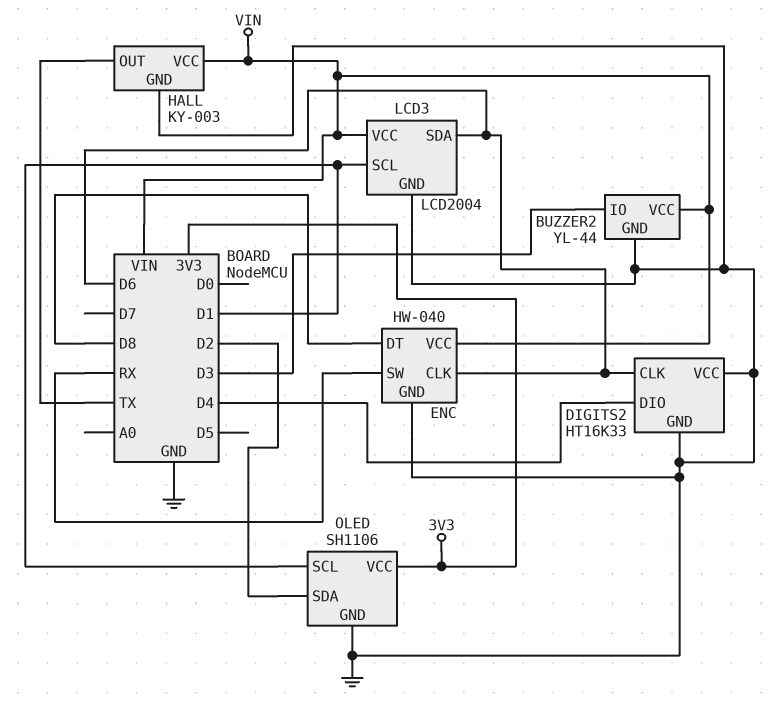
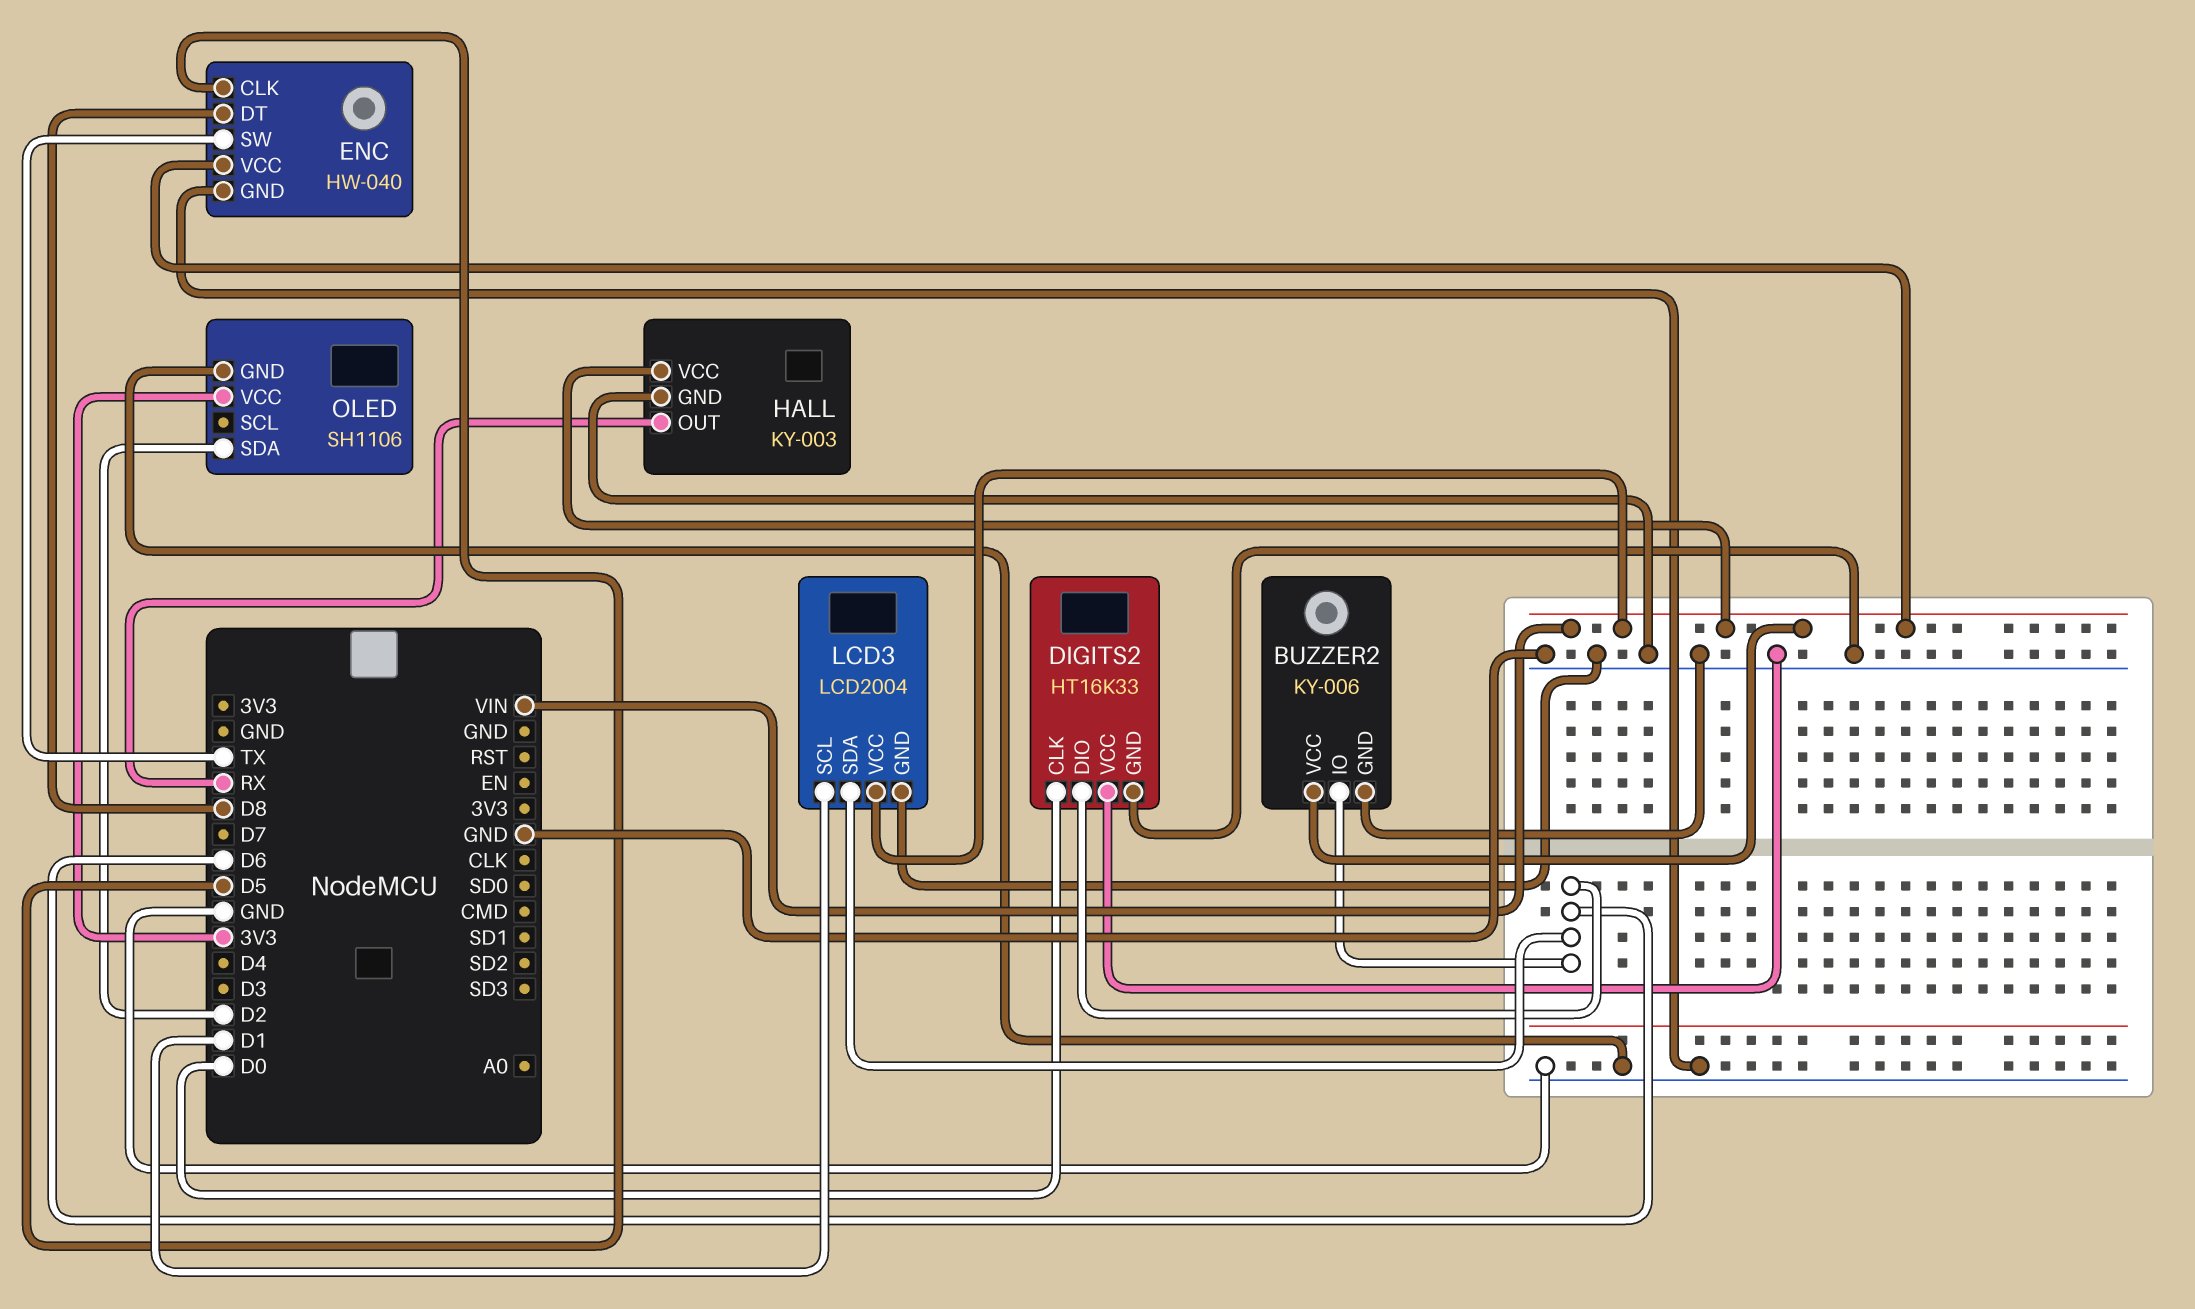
BUZZER2: YL-44 -> KY-006
BUZZER2 pin IO: D3 -> D6
DIGITS2 pin CLK: D6 -> D0
DIGITS2 pin DIO: D4 -> D6
ENC pin CLK: D6 -> D5
ENC pin SW: RX -> TX
HALL pin OUT: TX -> RX
OLED pin SCL: D1 -> none

